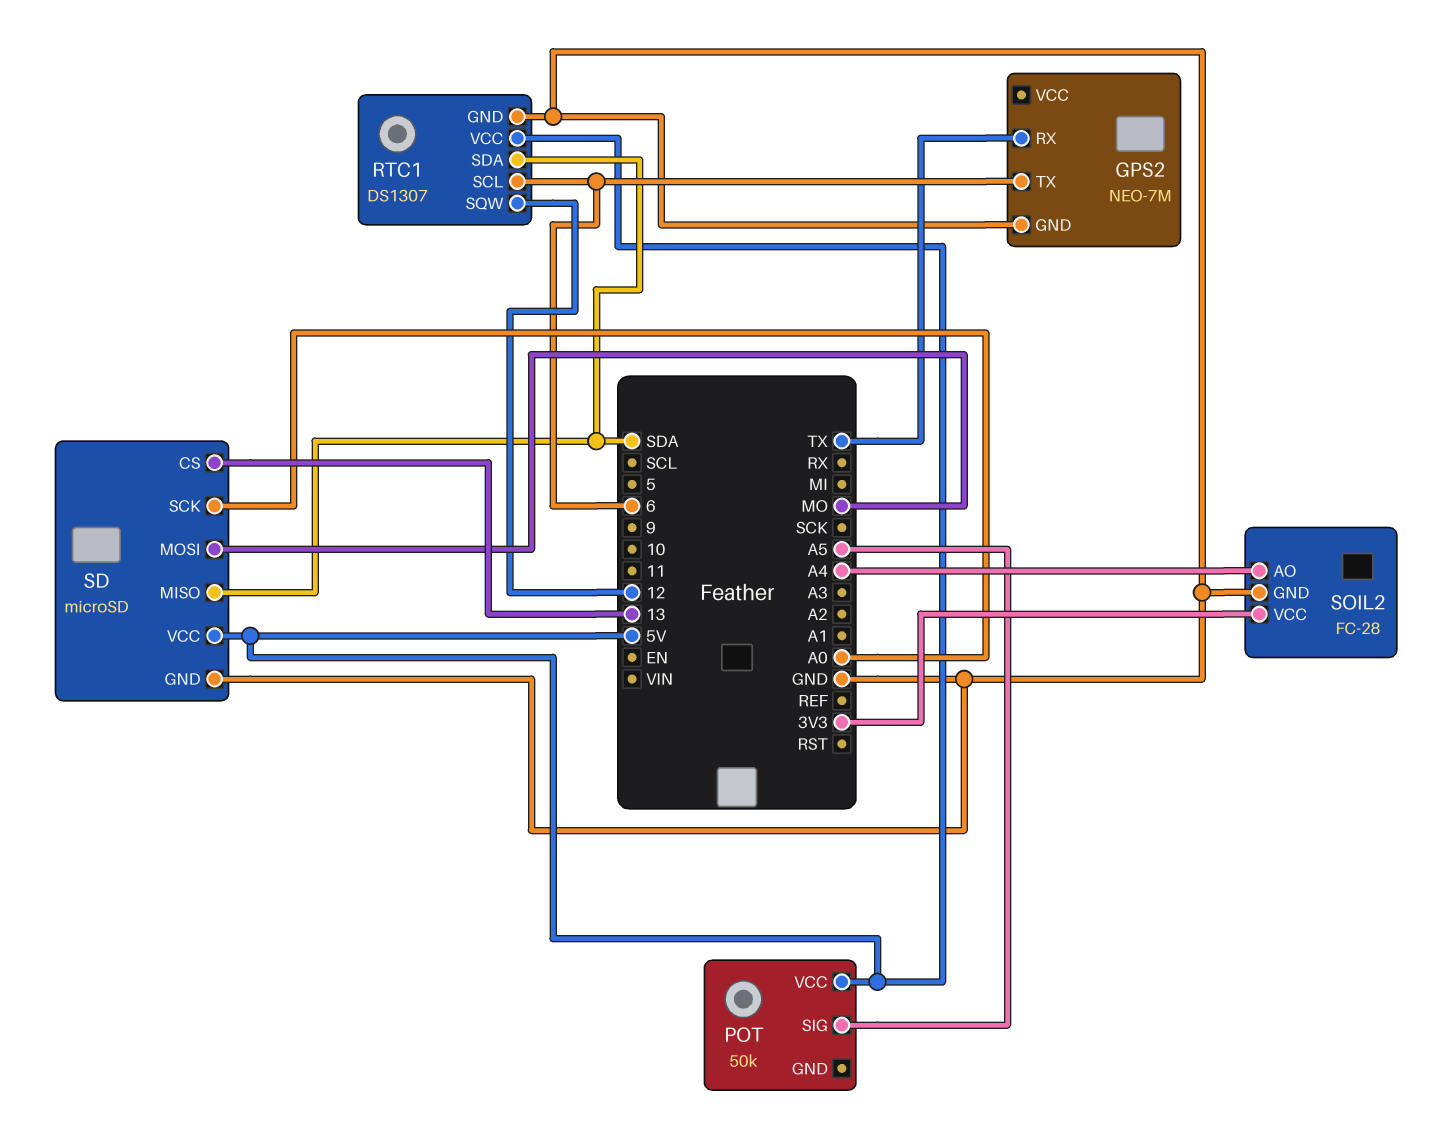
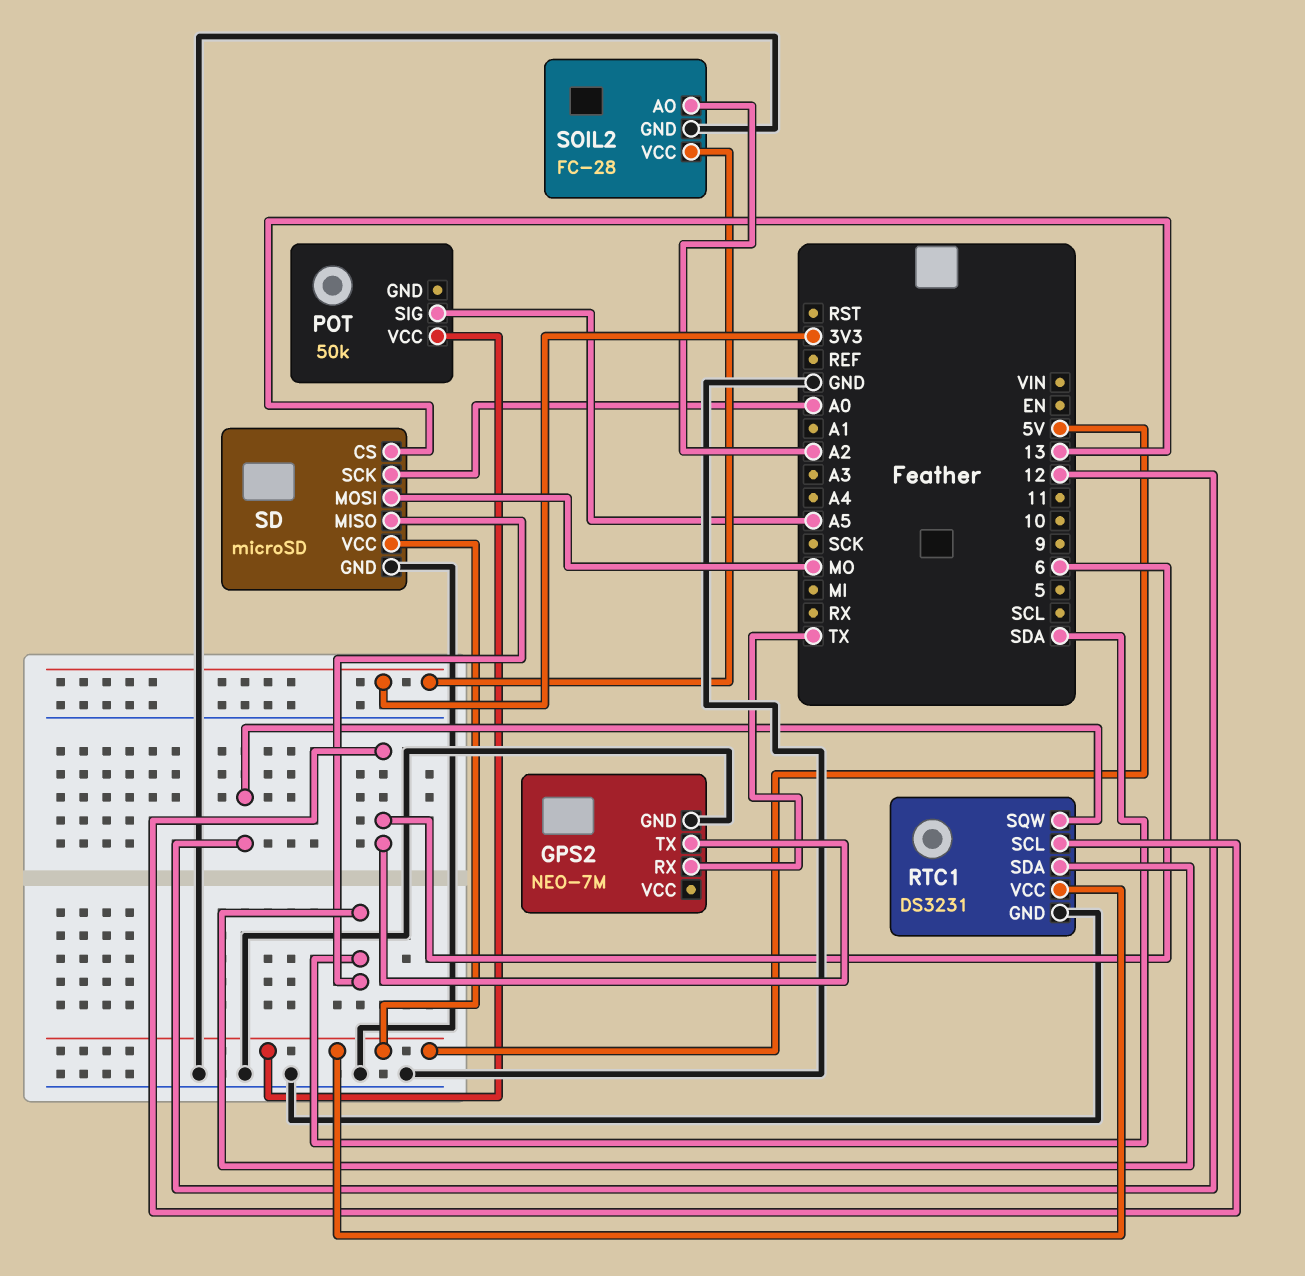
RTC1: DS1307 -> DS3231
SOIL2 pin AO: A4 -> A2

